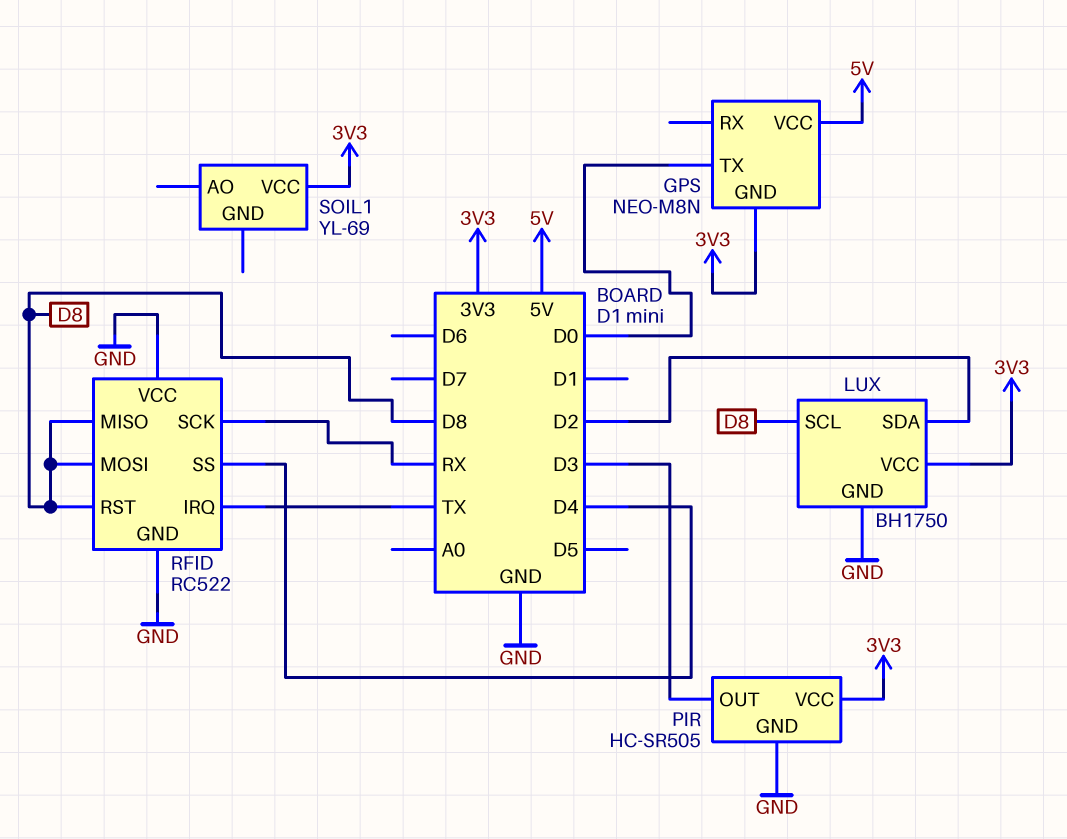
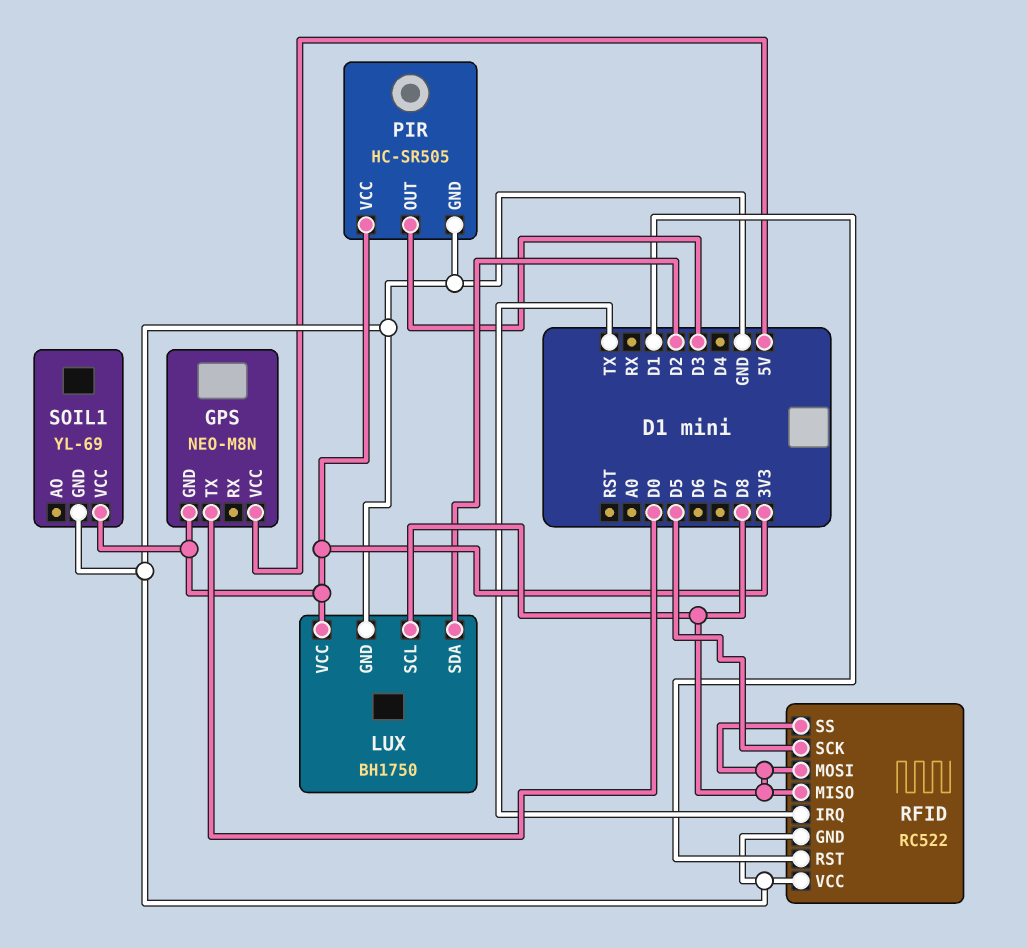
RFID pin RST: D8 -> D1
RFID pin SCK: RX -> D5
RFID pin SS: D4 -> D8
SOIL1 pin GND: none -> GND

